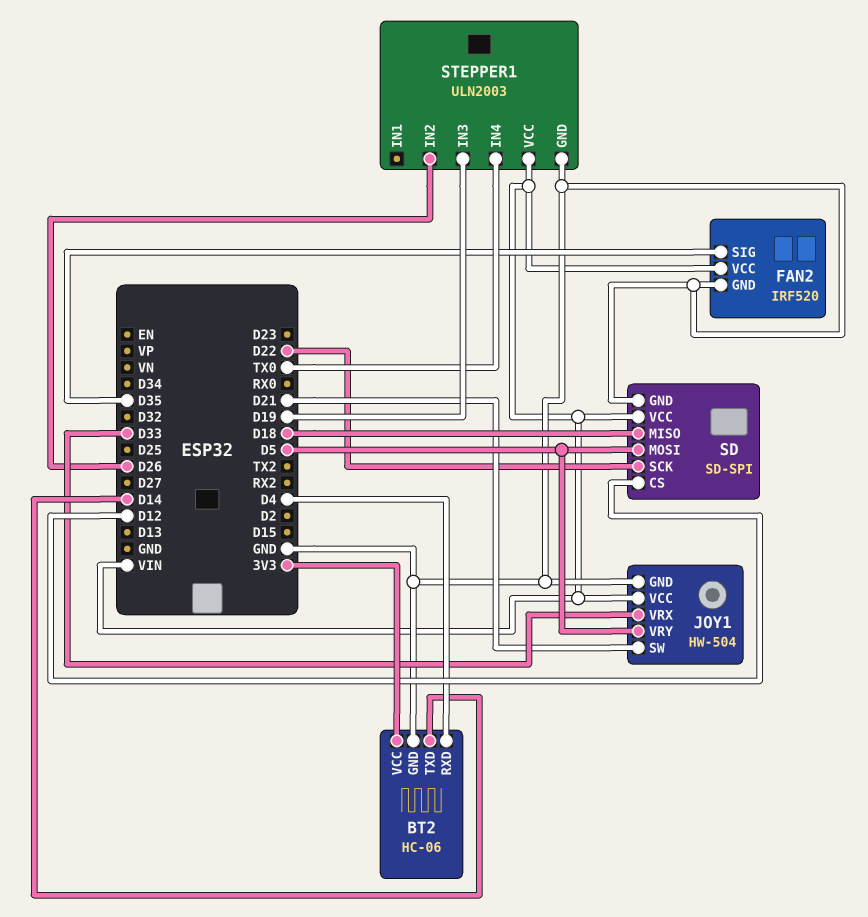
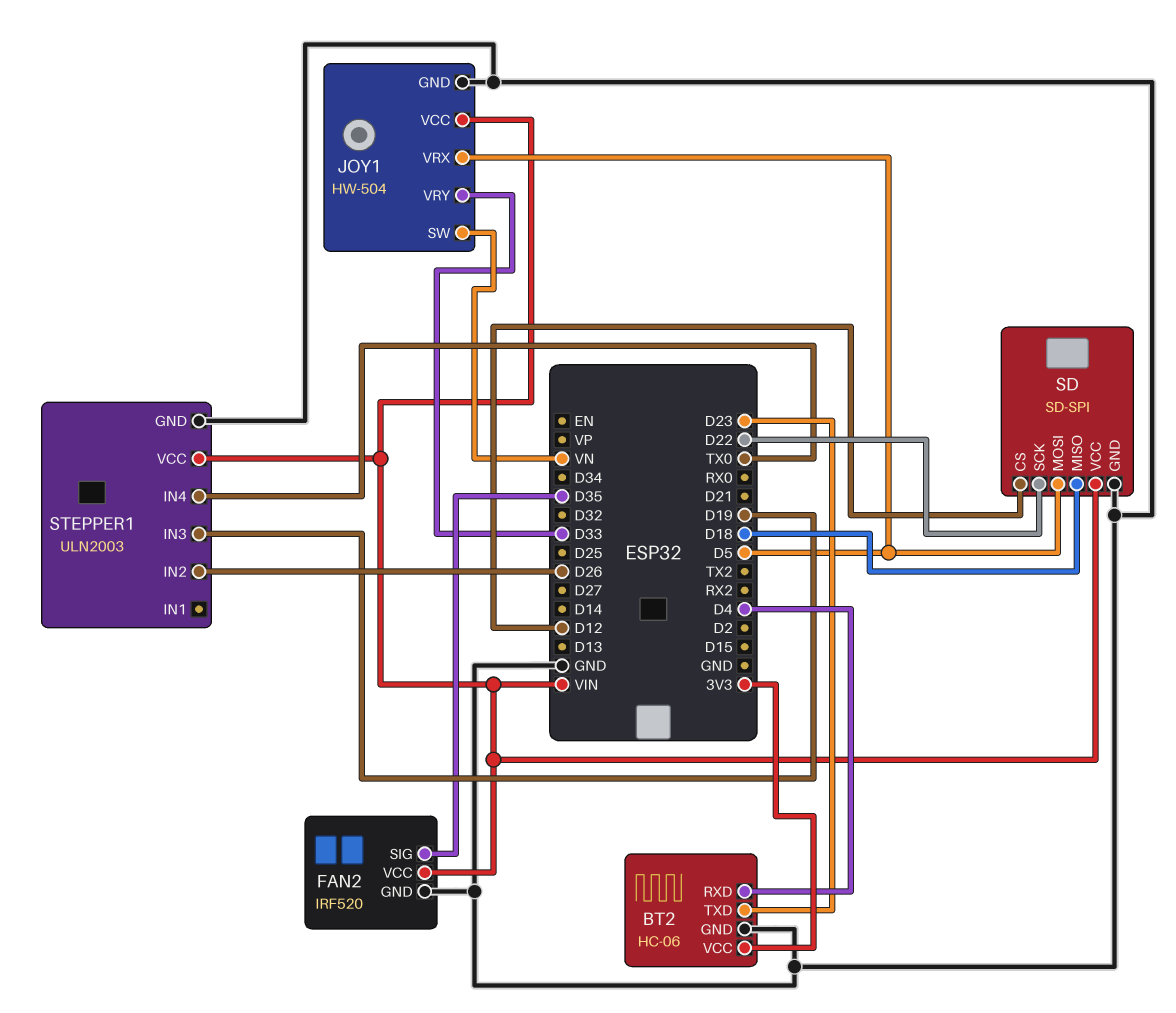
BT2 pin TXD: D14 -> D23
JOY1 pin SW: D21 -> VN
JOY1 pin VRX: D33 -> D5
JOY1 pin VRY: D5 -> D33

